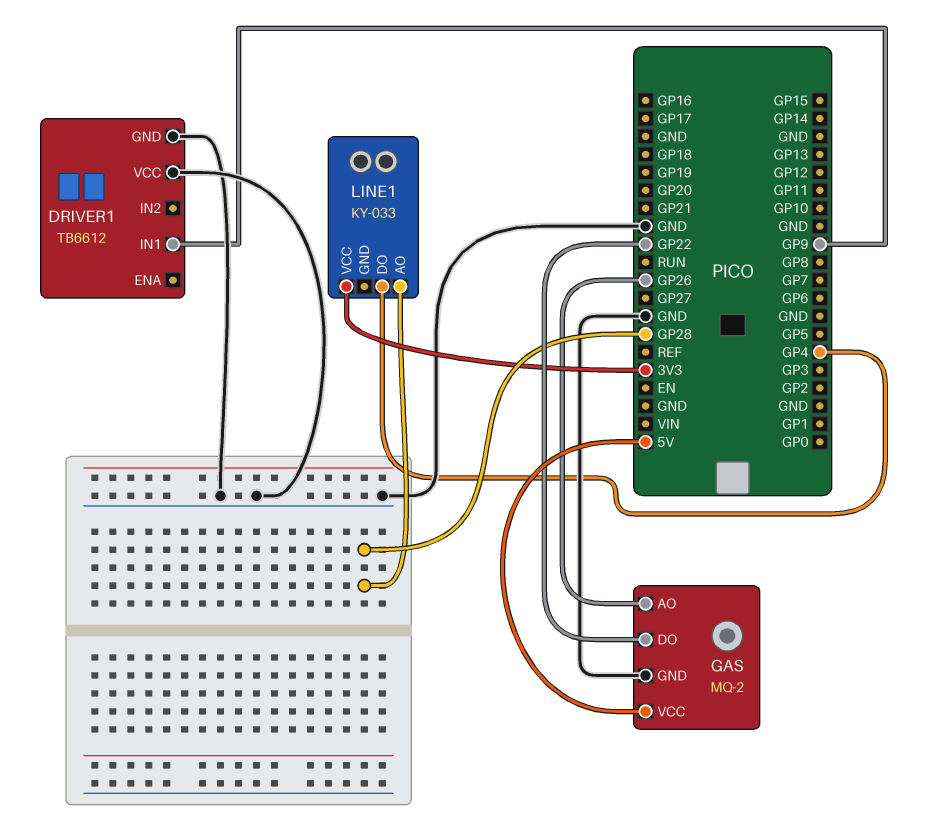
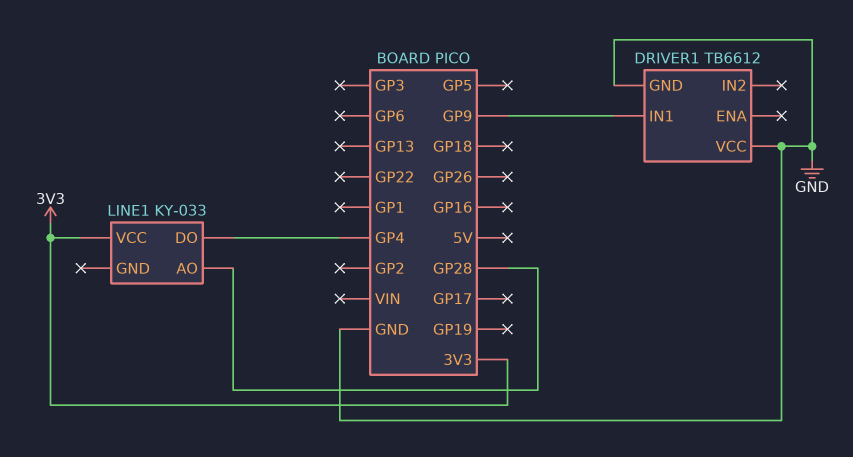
GAS: MQ-2 -> none
GAS pin AO: GP26 -> none
GAS pin DO: GP22 -> none
GAS pin GND: GND -> none
GAS pin VCC: 5V -> none

